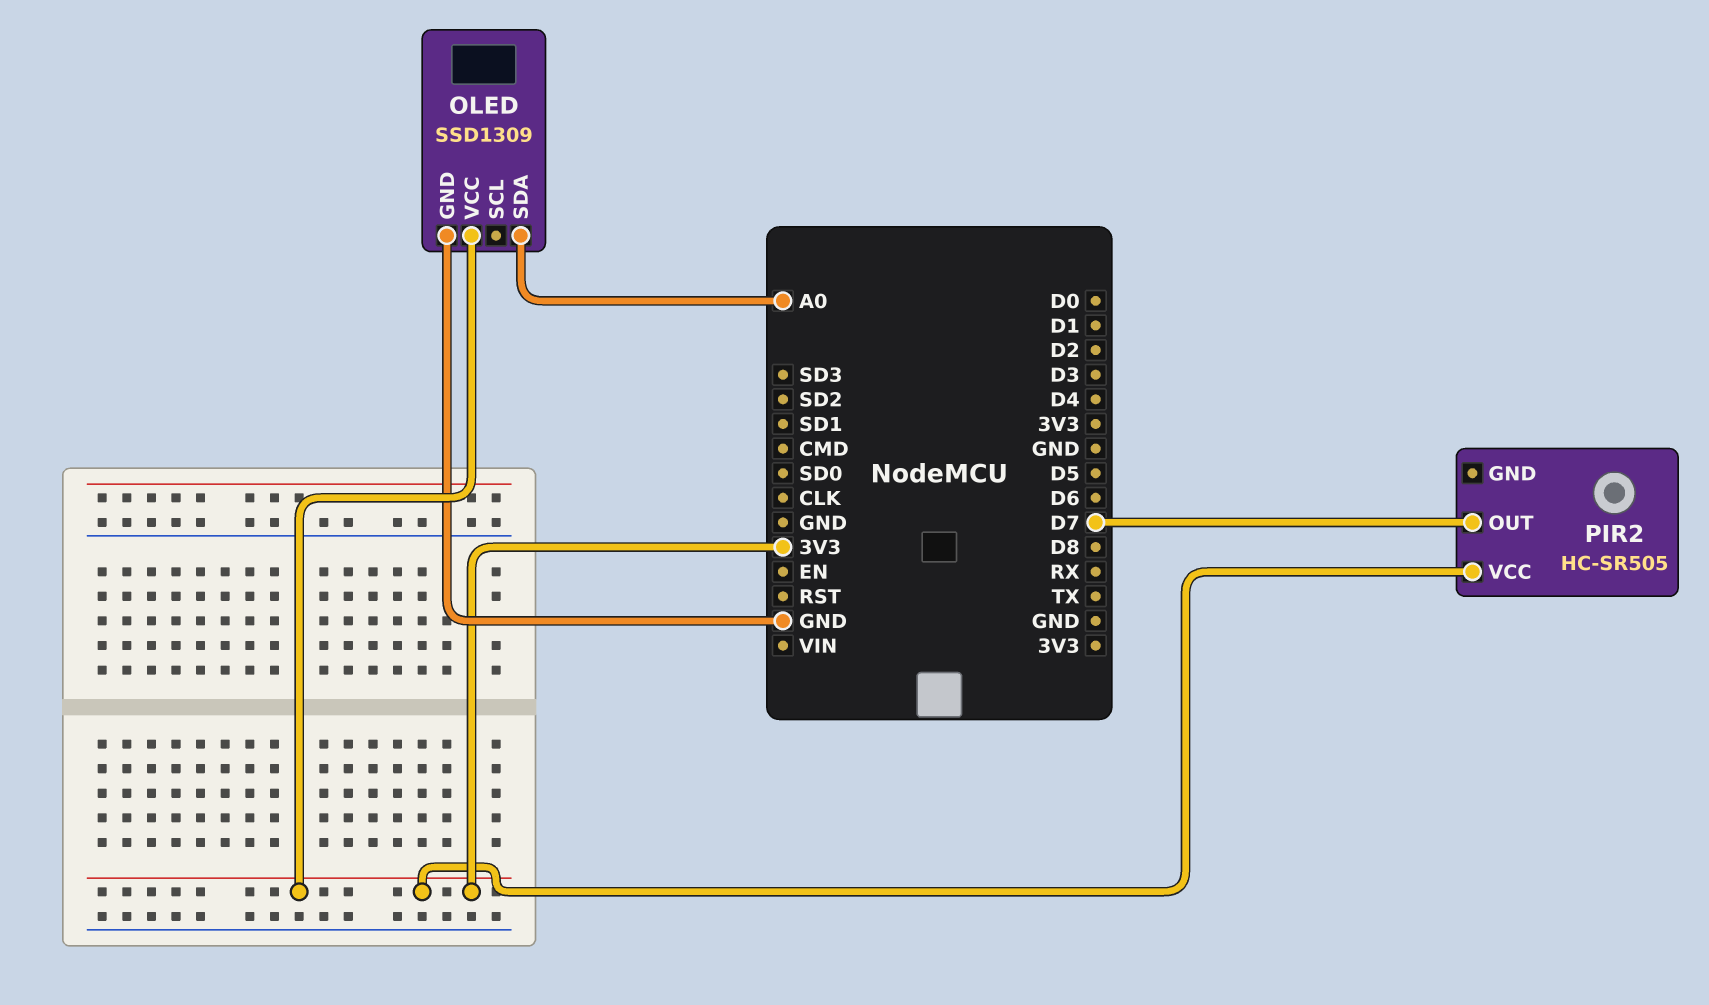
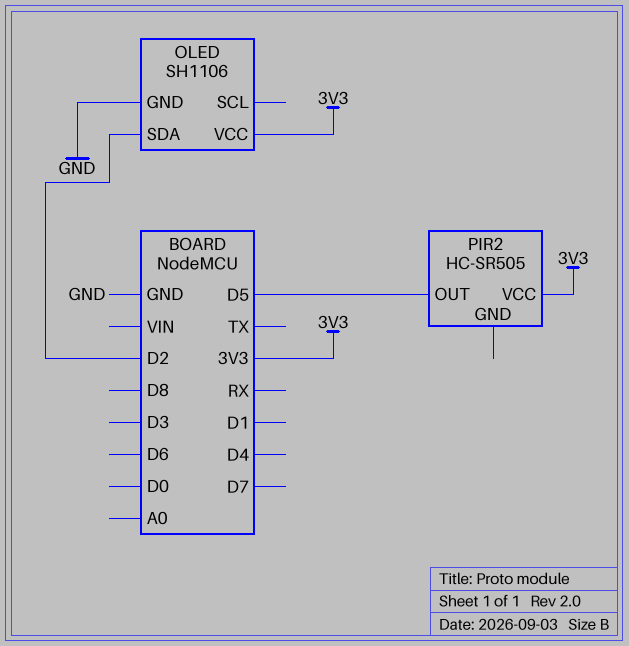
OLED: SSD1309 -> SH1106
OLED pin SDA: A0 -> D2
PIR2 pin OUT: D7 -> D5

